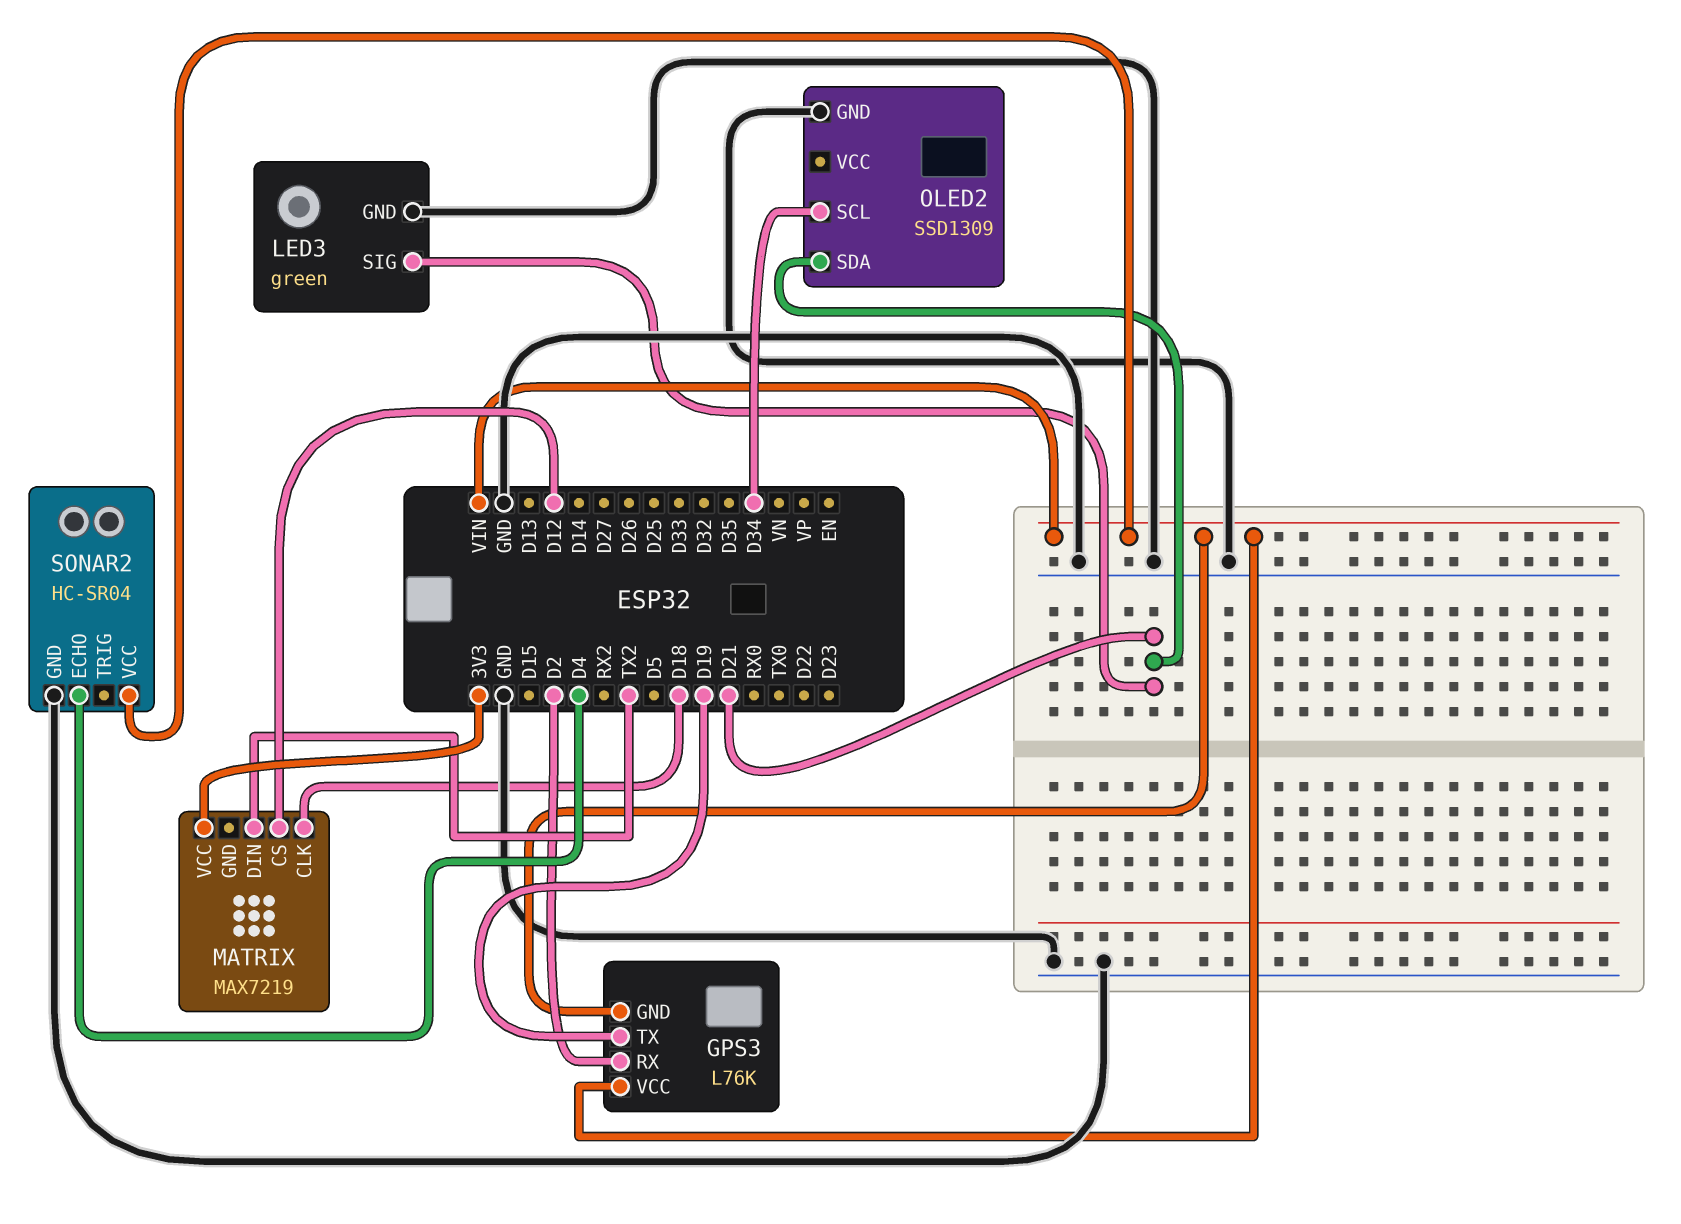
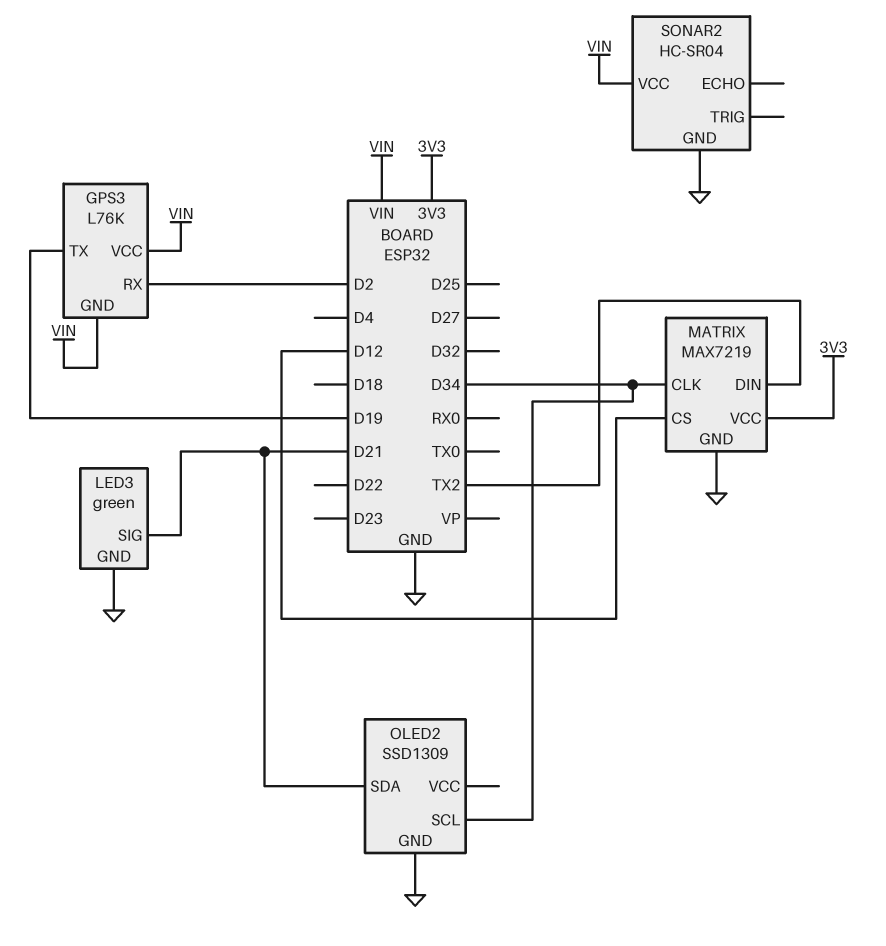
MATRIX pin CLK: D18 -> D34
MATRIX pin GND: none -> GND
SONAR2 pin ECHO: D4 -> none

